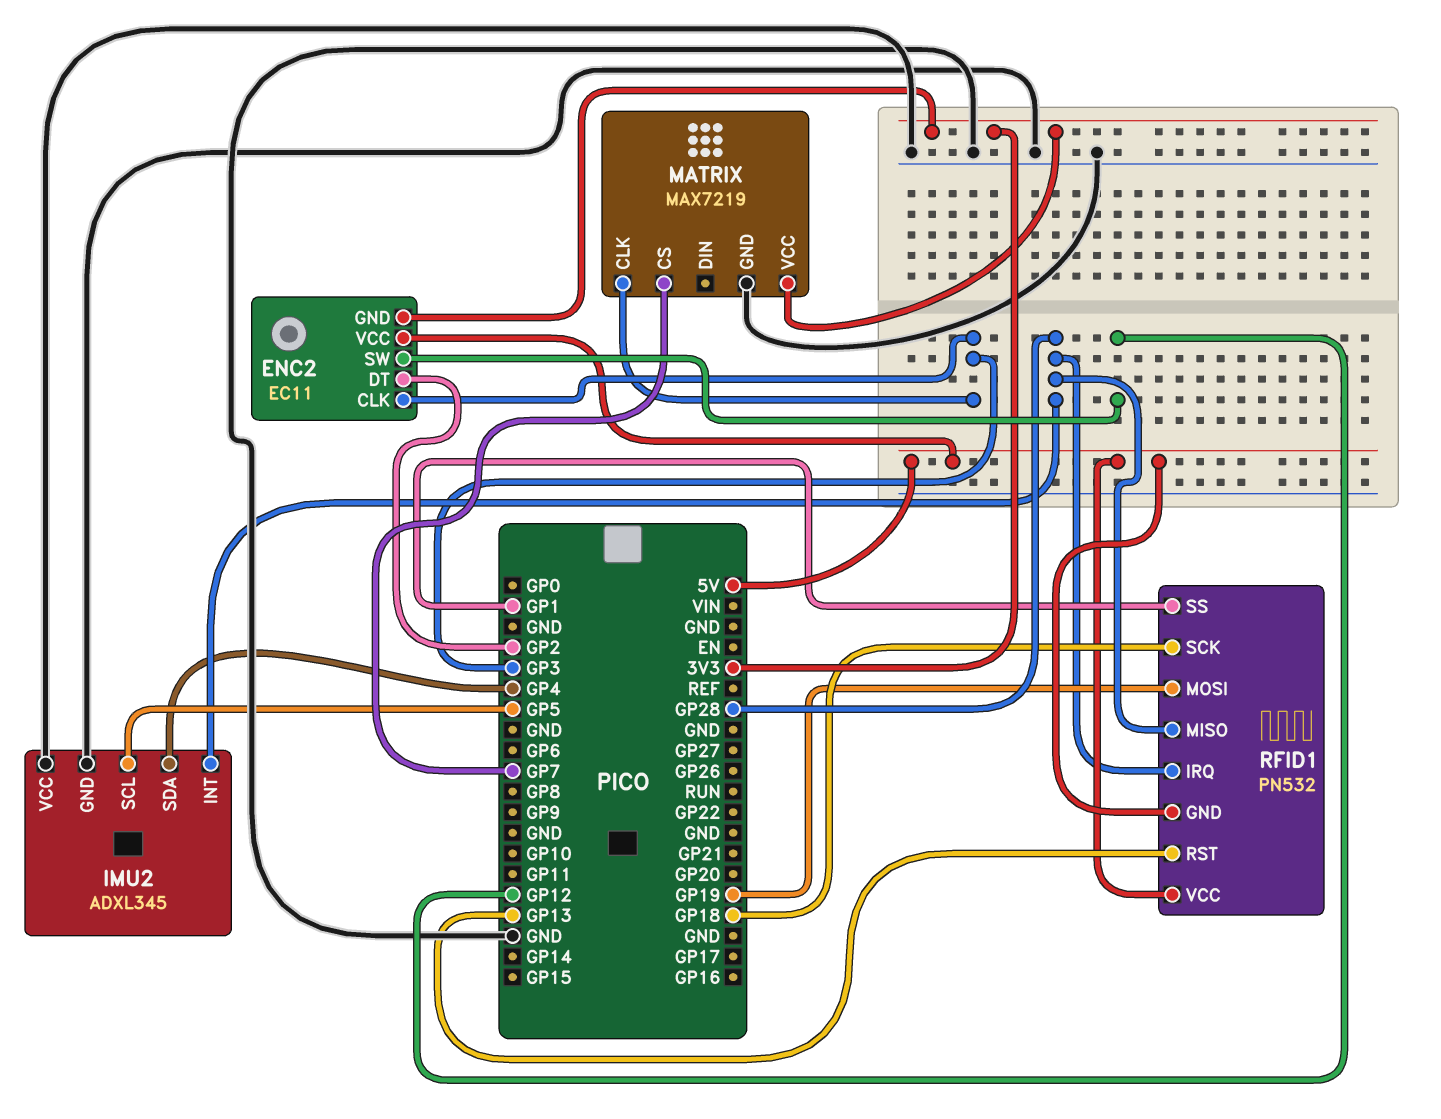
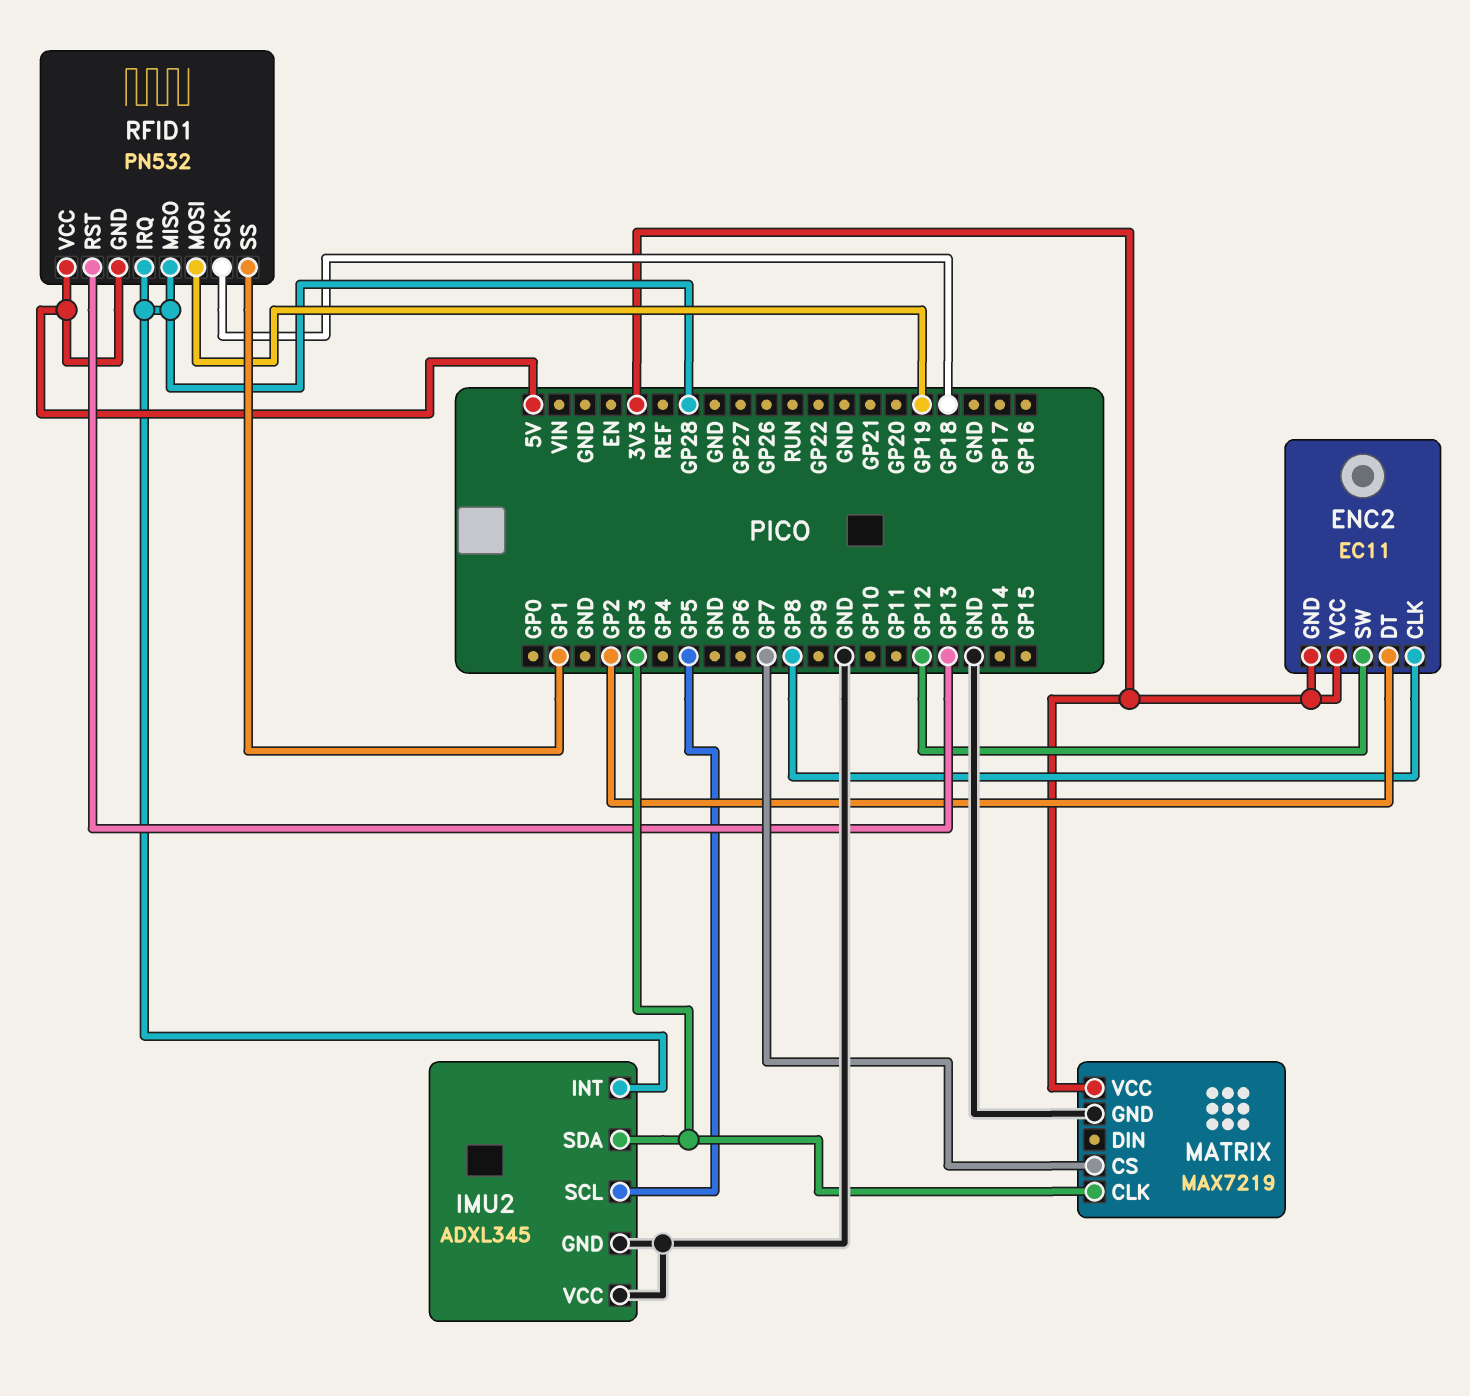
ENC2 pin CLK: GP3 -> GP8
ENC2 pin VCC: 5V -> 3V3
IMU2 pin SDA: GP4 -> GP3

